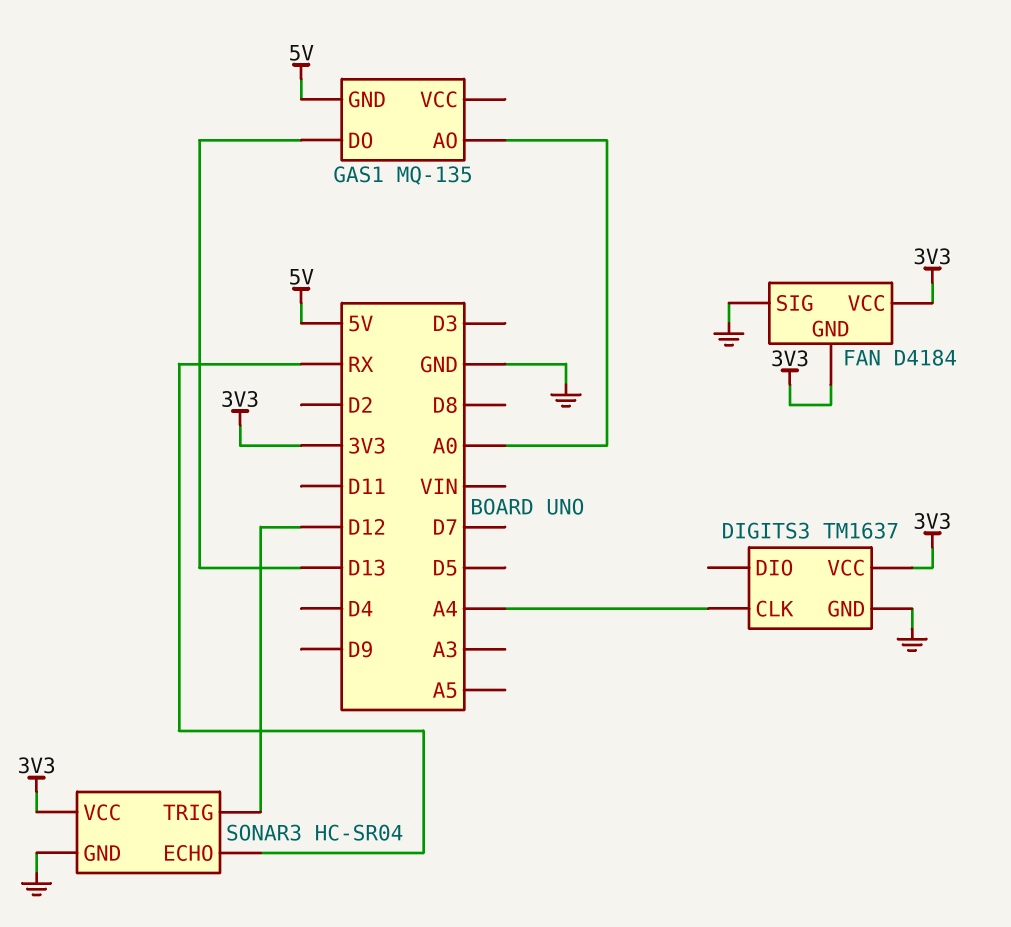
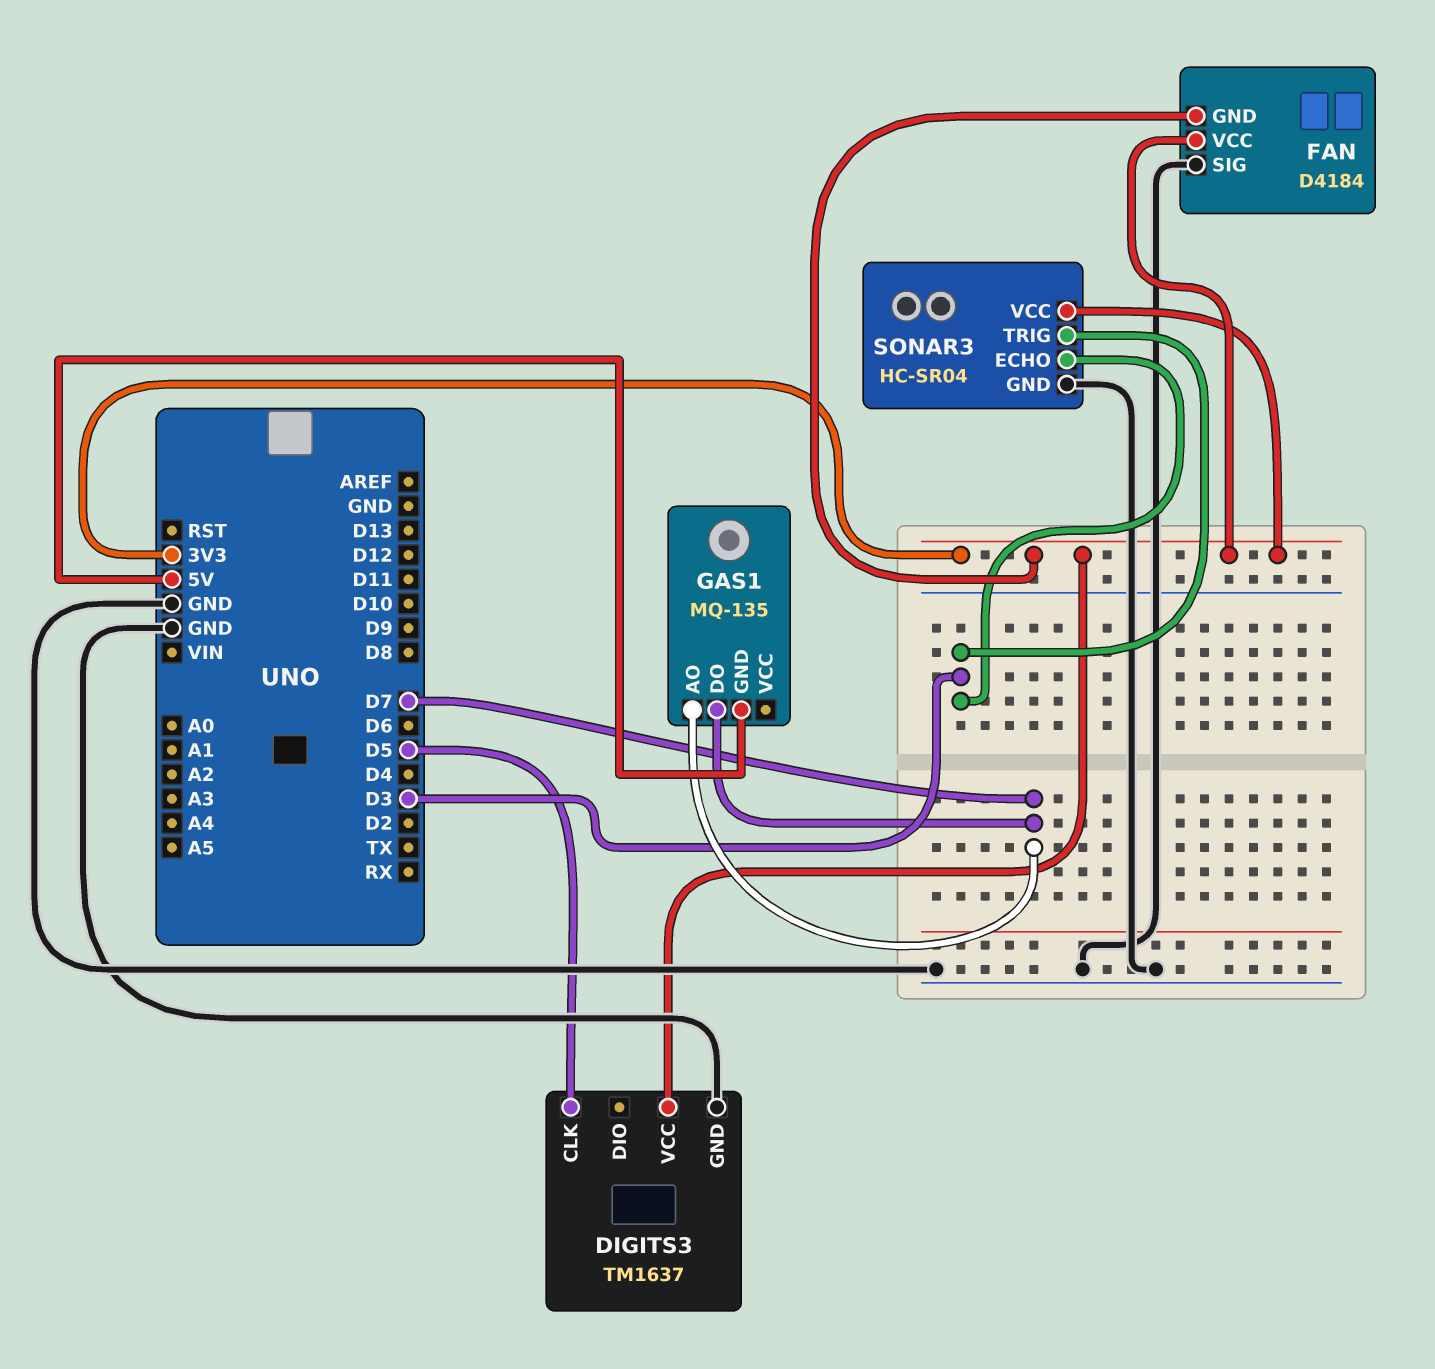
DIGITS3 pin CLK: A4 -> D5
GAS1 pin AO: A0 -> D7
GAS1 pin DO: D13 -> D7
SONAR3 pin ECHO: RX -> D3
SONAR3 pin TRIG: D12 -> D3

